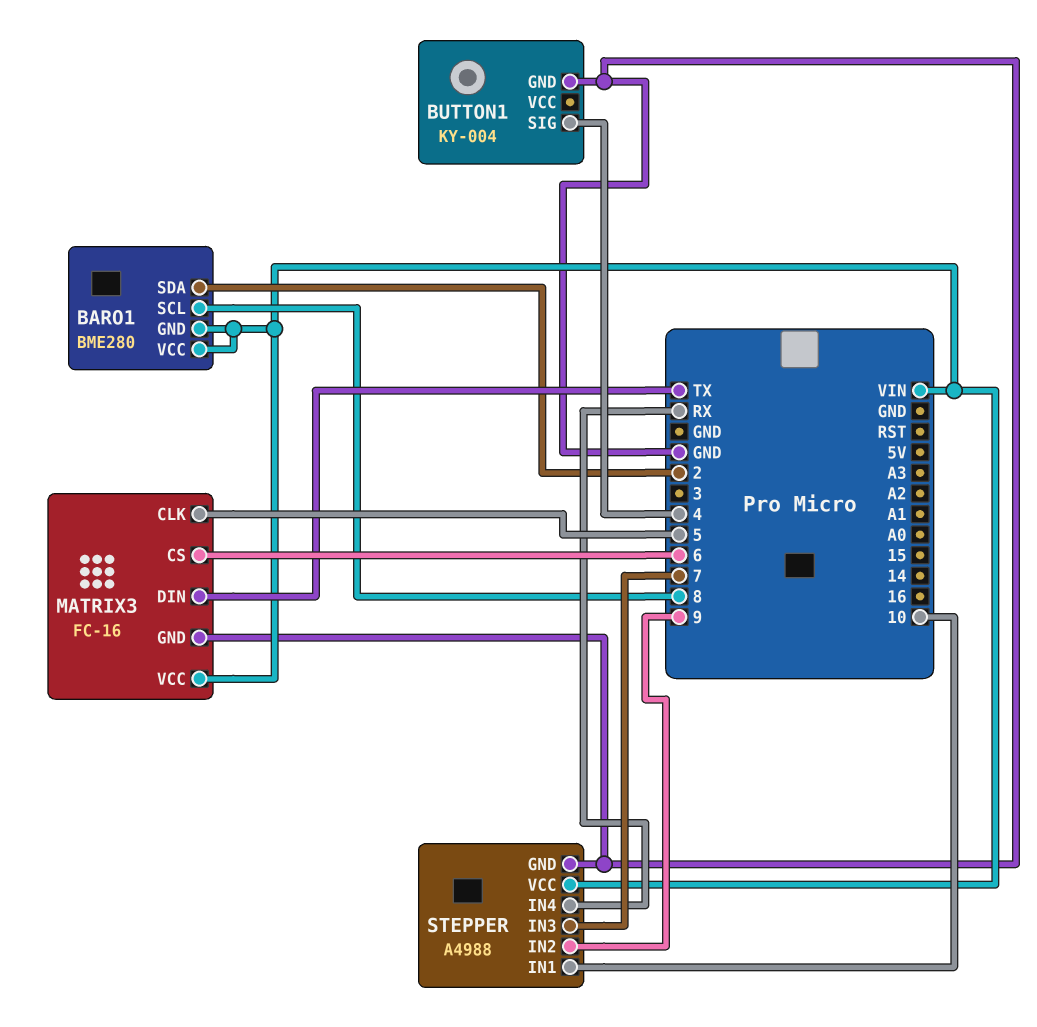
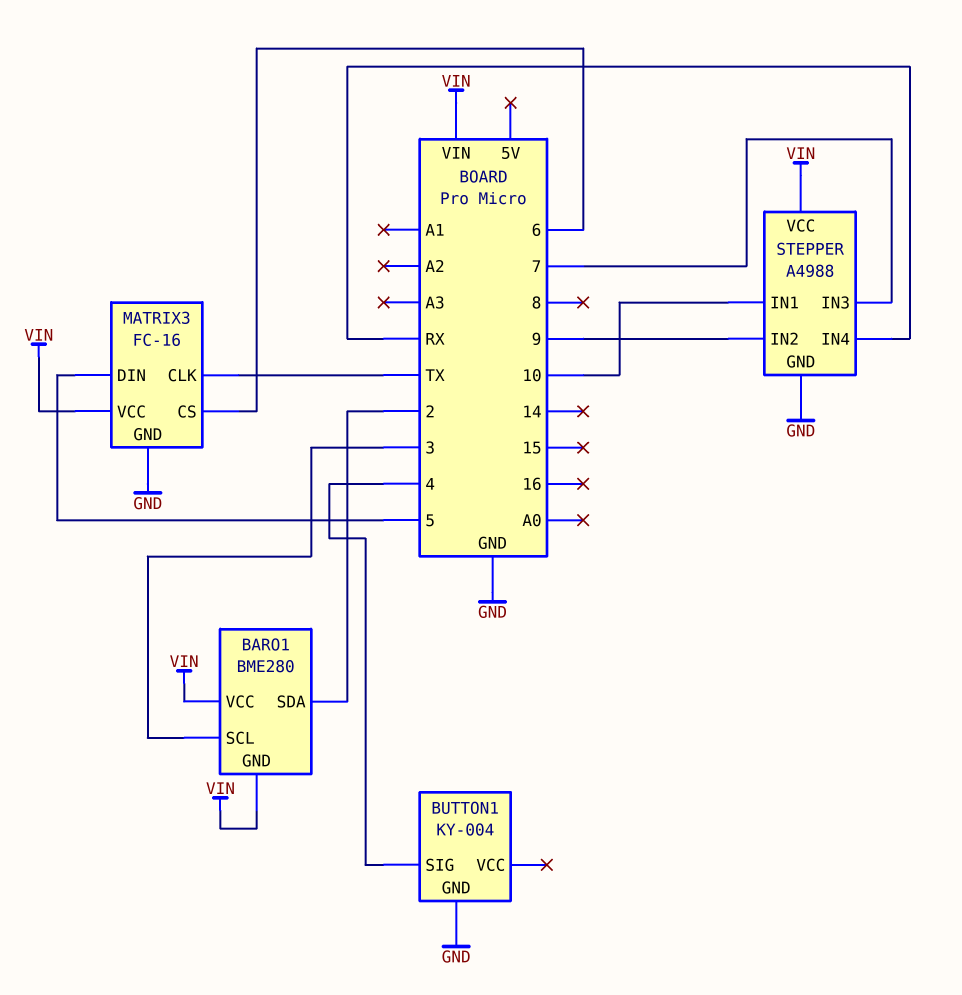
BARO1 pin SCL: 8 -> 3
MATRIX3 pin CLK: 5 -> TX
MATRIX3 pin DIN: TX -> 5

